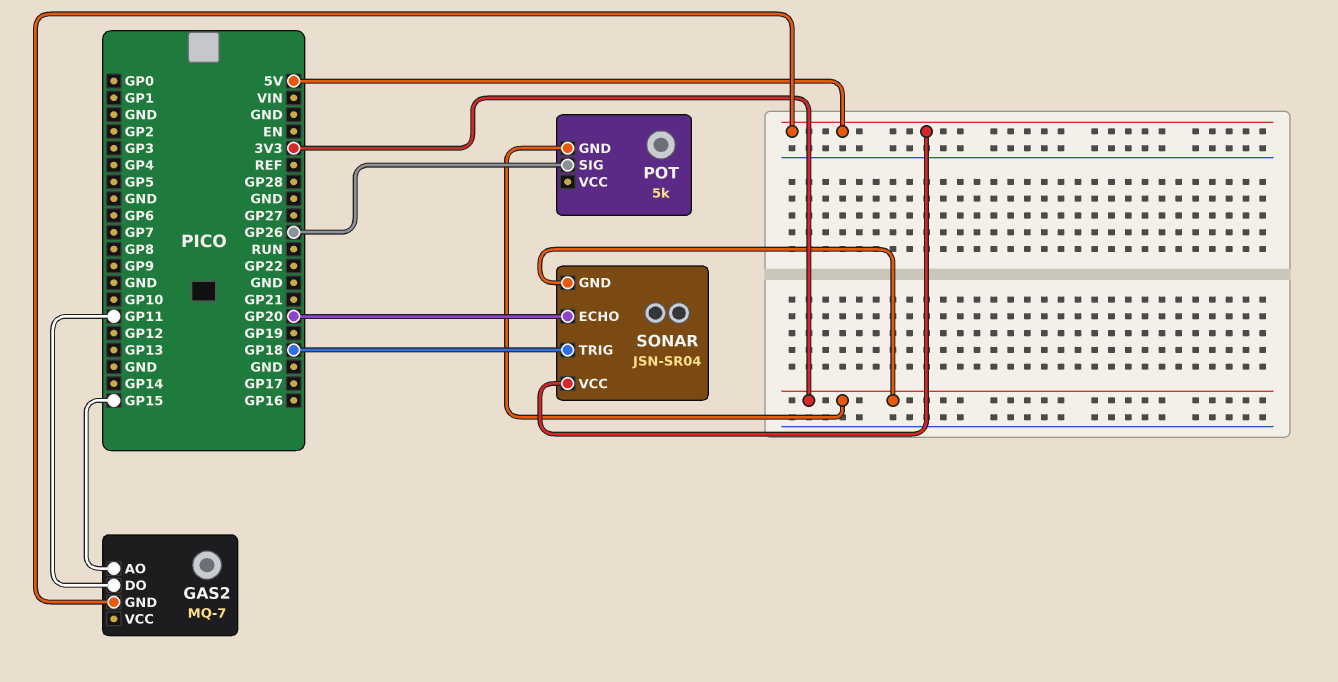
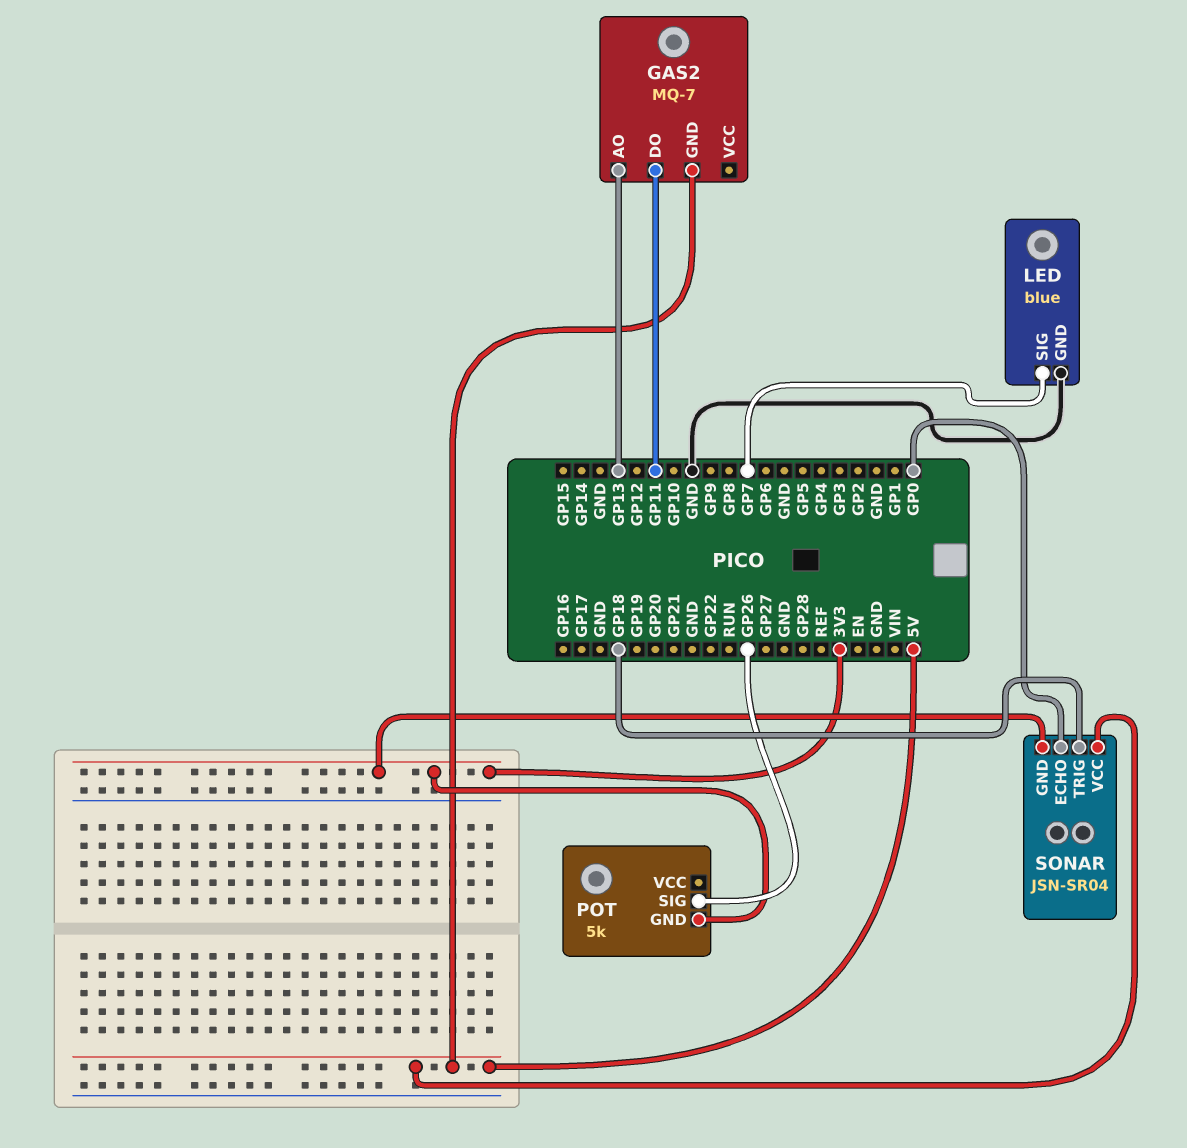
GAS2 pin AO: GP15 -> GP13
LED: none -> blue
LED pin GND: none -> GND
LED pin SIG: none -> GP7
SONAR pin ECHO: GP20 -> GP0

